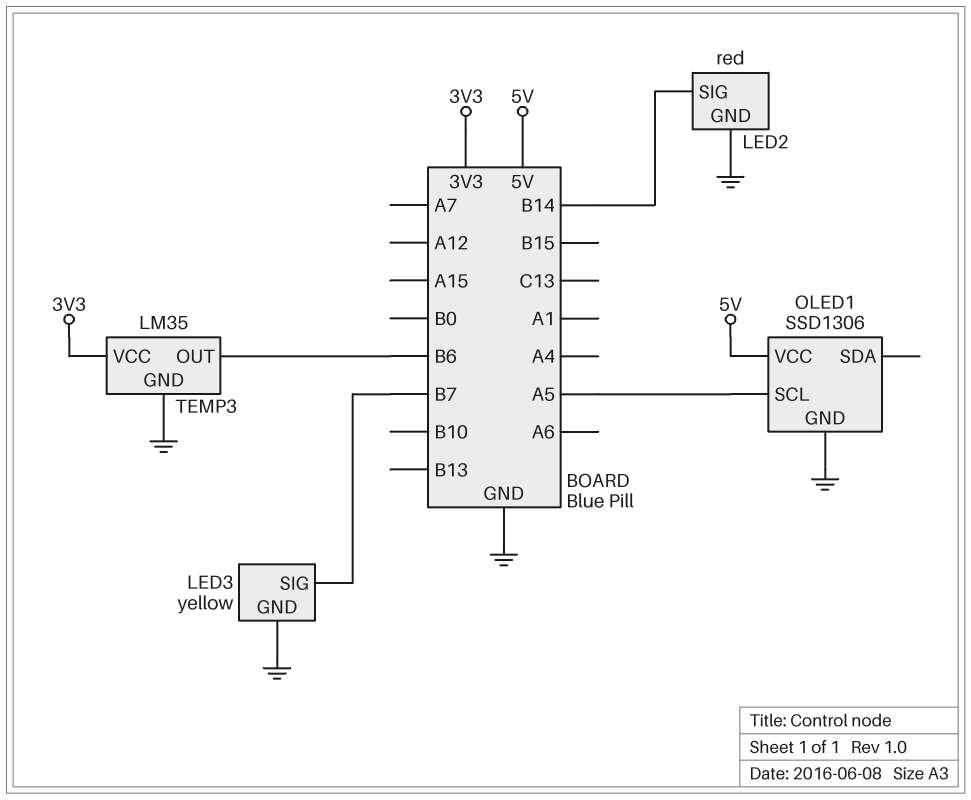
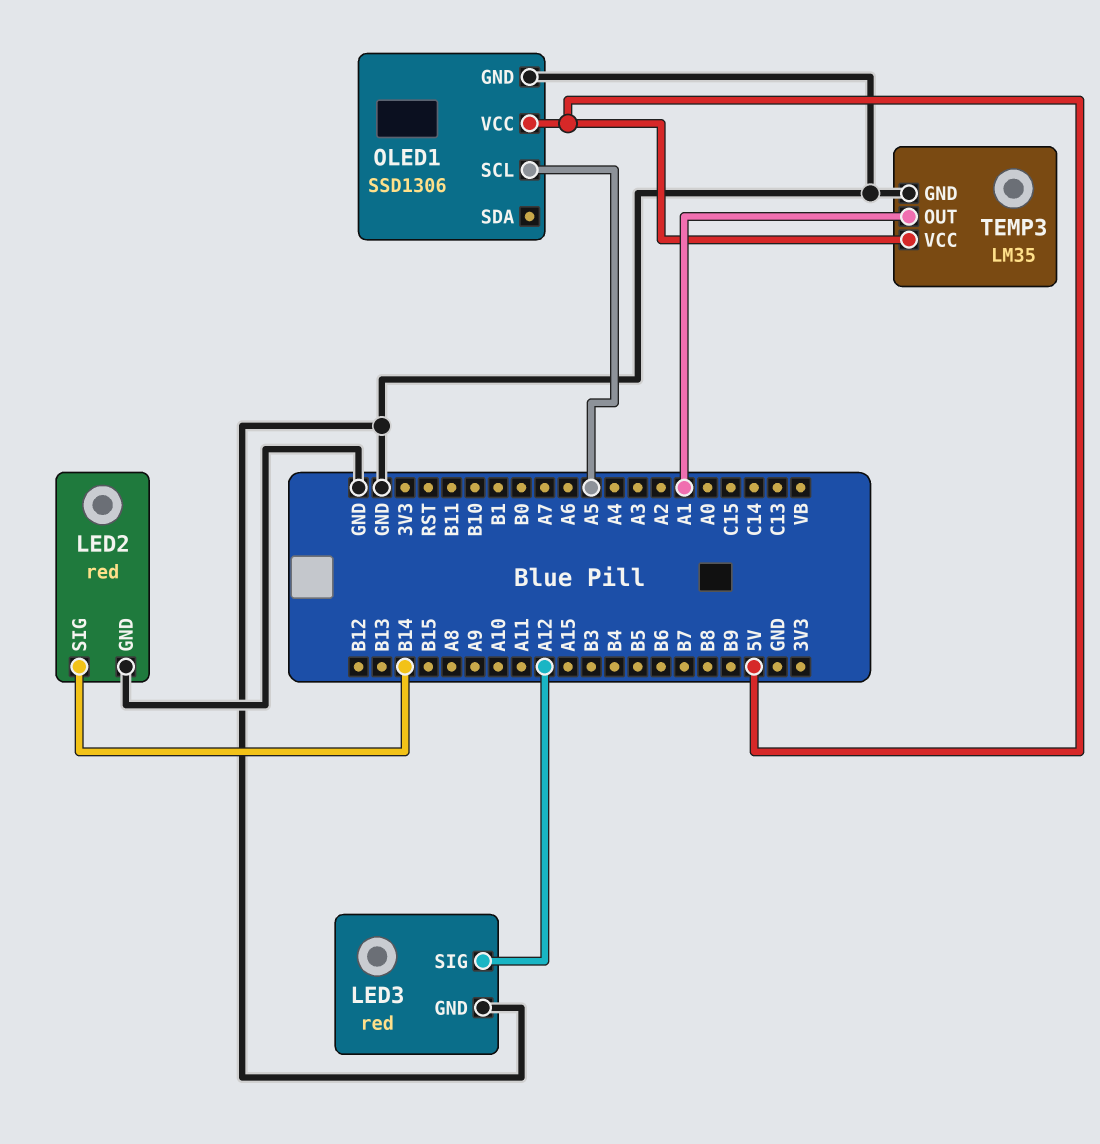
LED3: yellow -> red
LED3 pin SIG: B7 -> A12
TEMP3 pin OUT: B6 -> A1
TEMP3 pin VCC: 3V3 -> 5V

